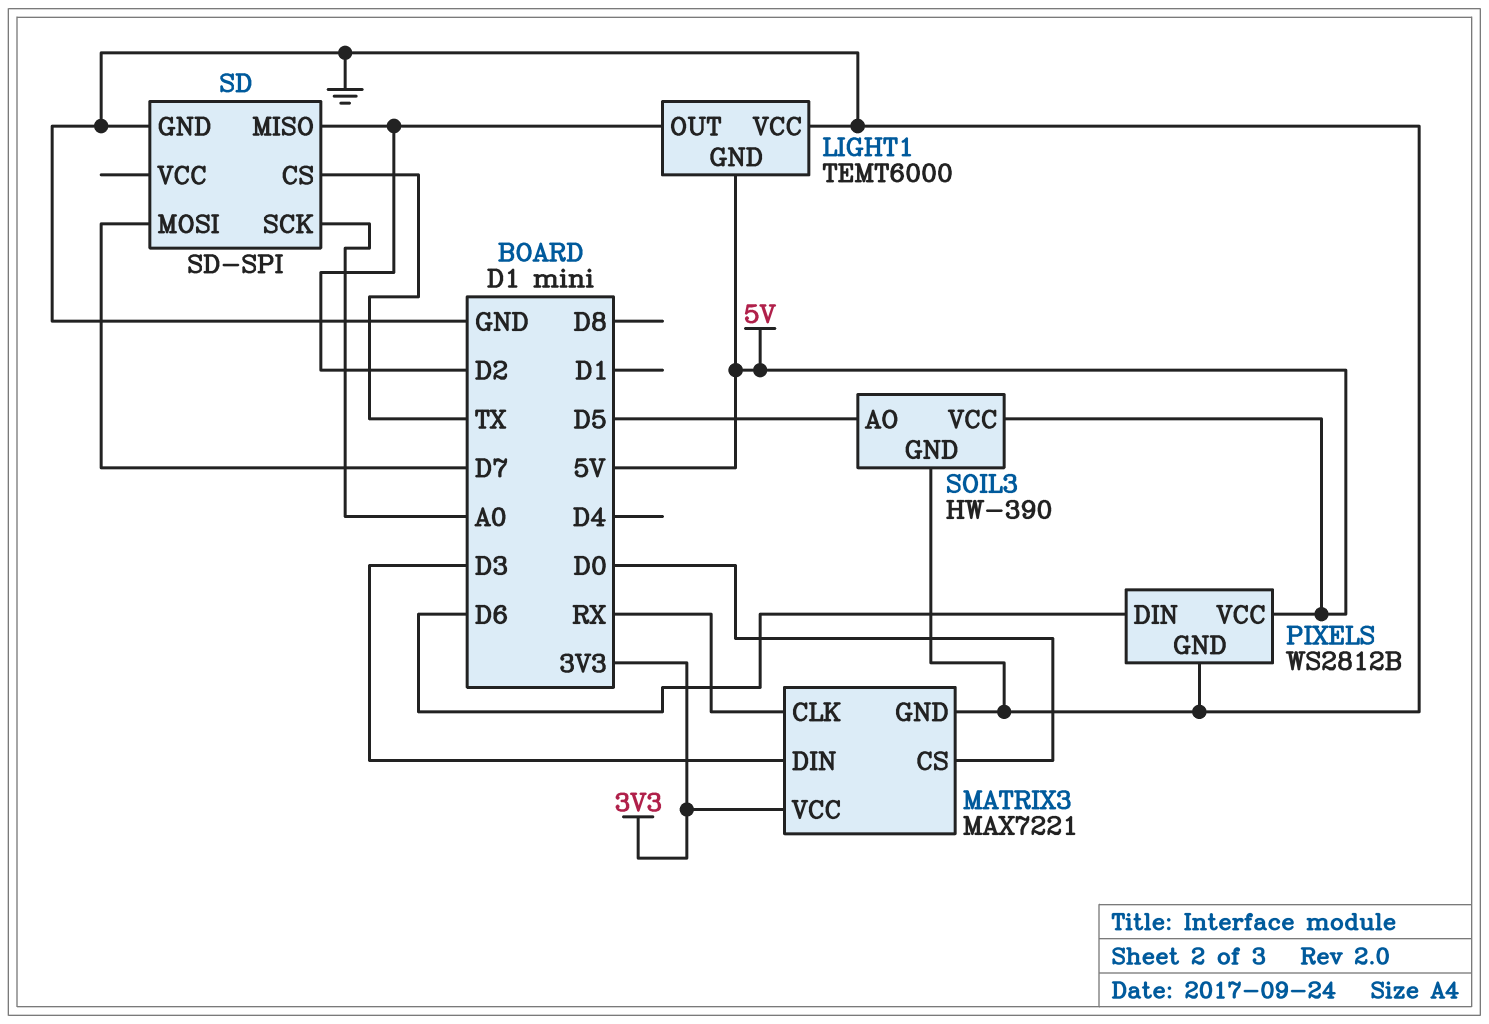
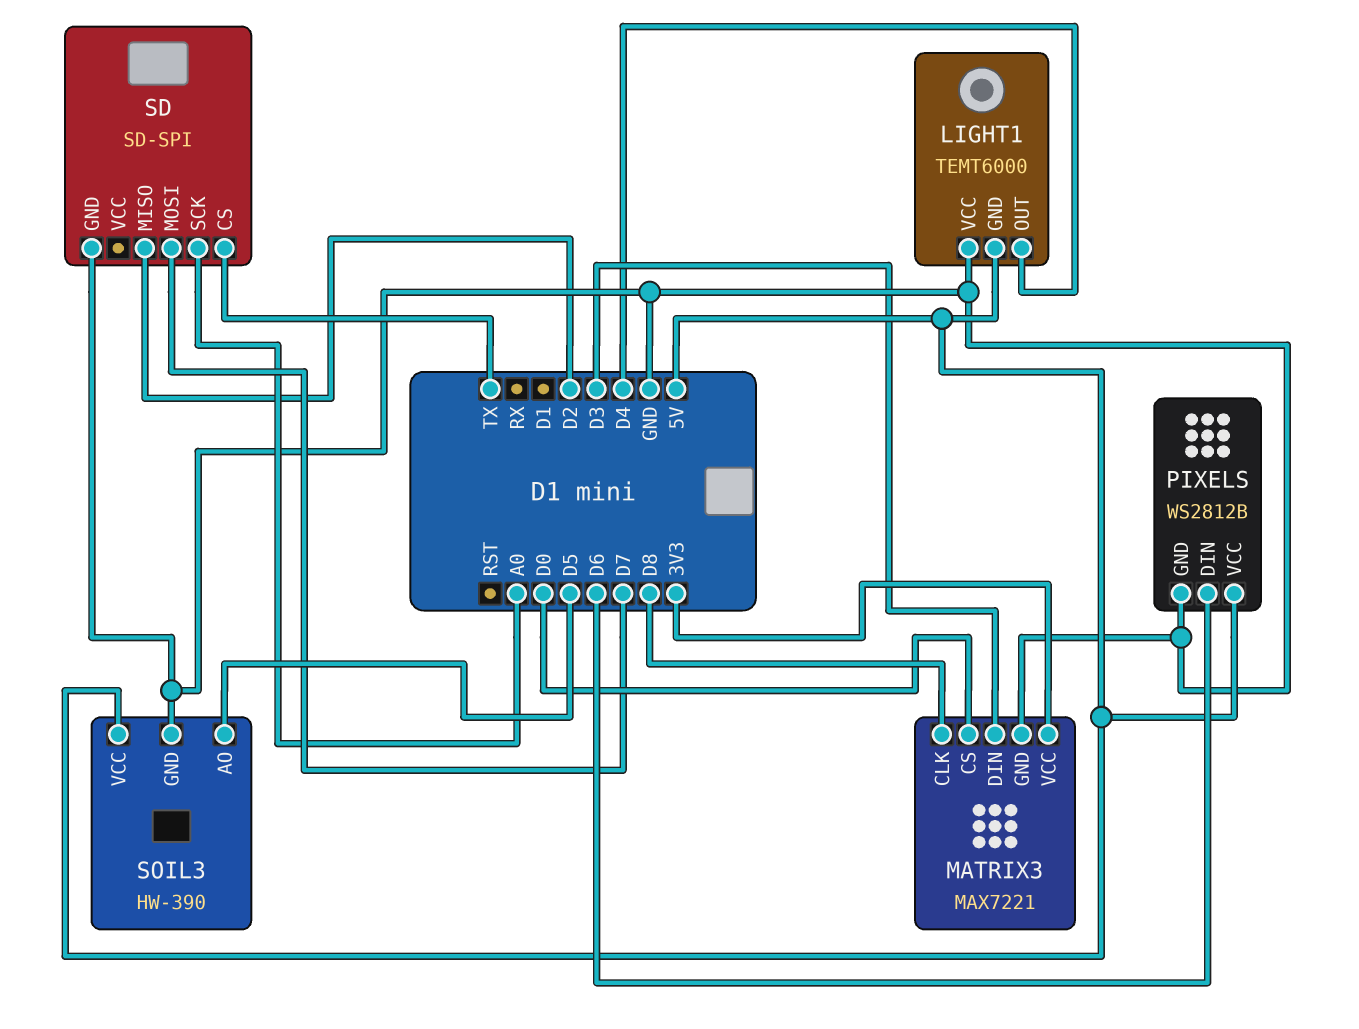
LIGHT1 pin OUT: D2 -> D4
MATRIX3 pin CLK: RX -> D8

